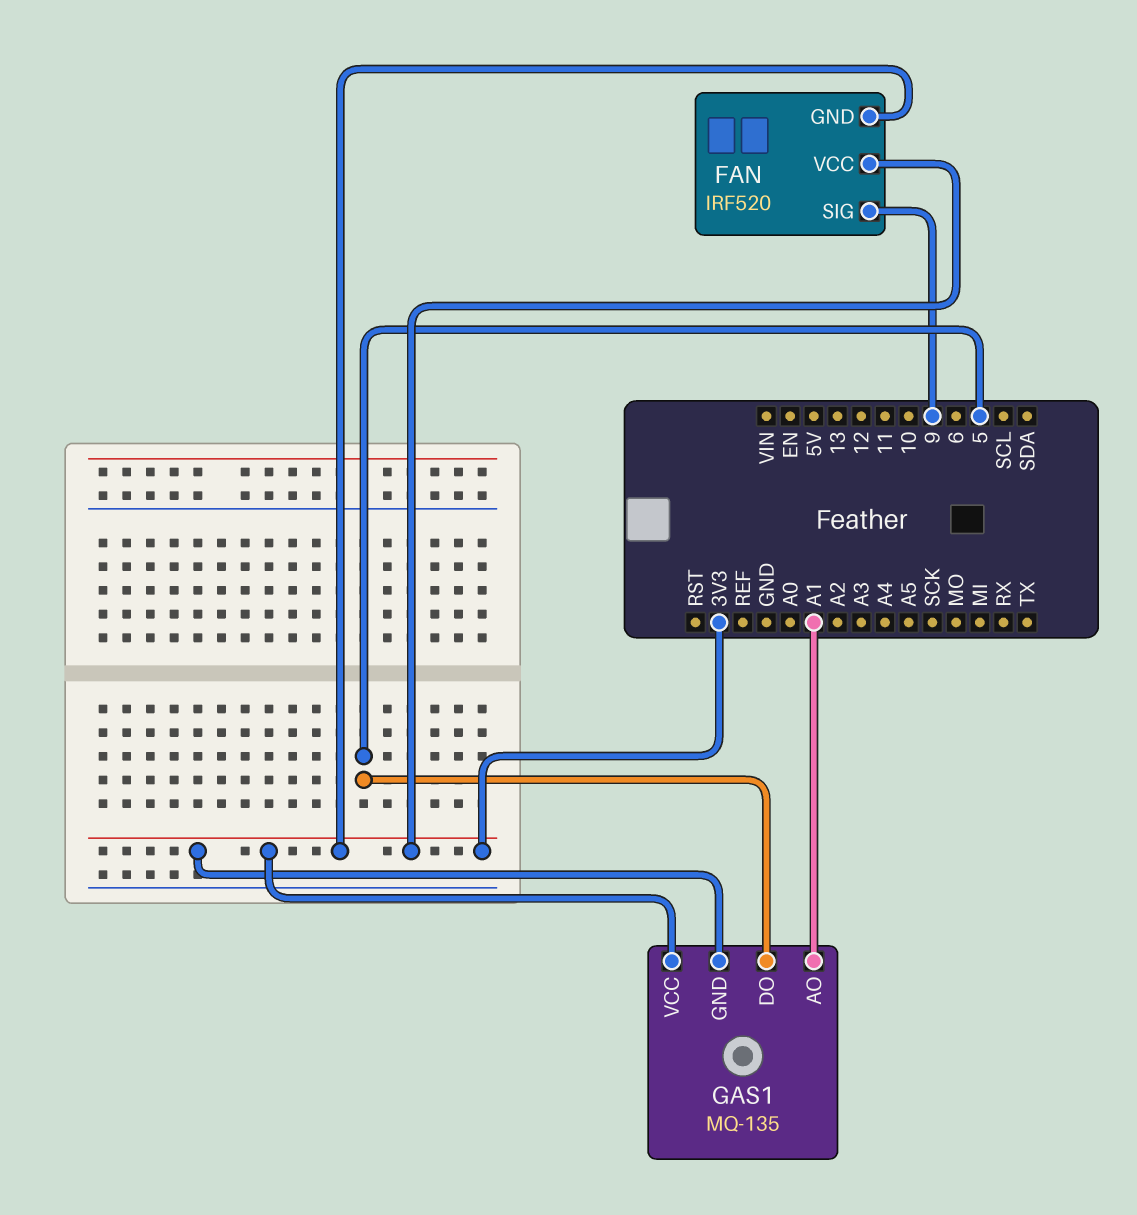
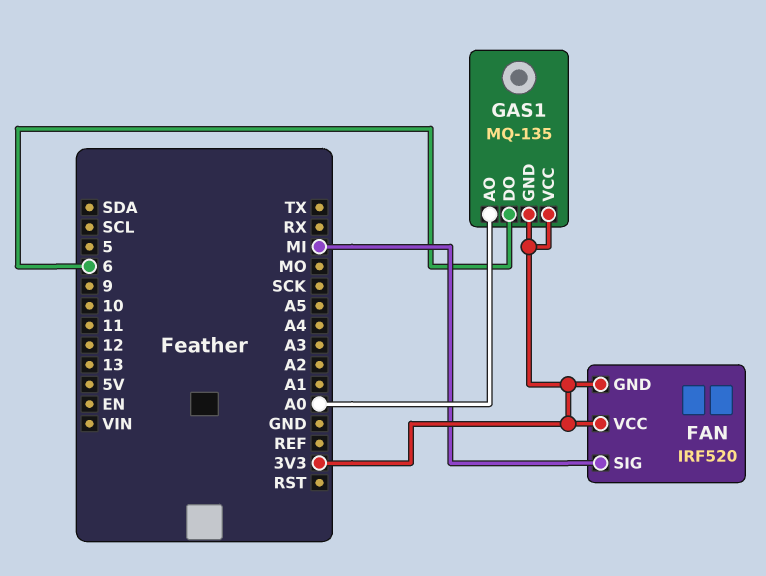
FAN pin SIG: 9 -> MI
GAS1 pin AO: A1 -> A0
GAS1 pin DO: 5 -> 6

